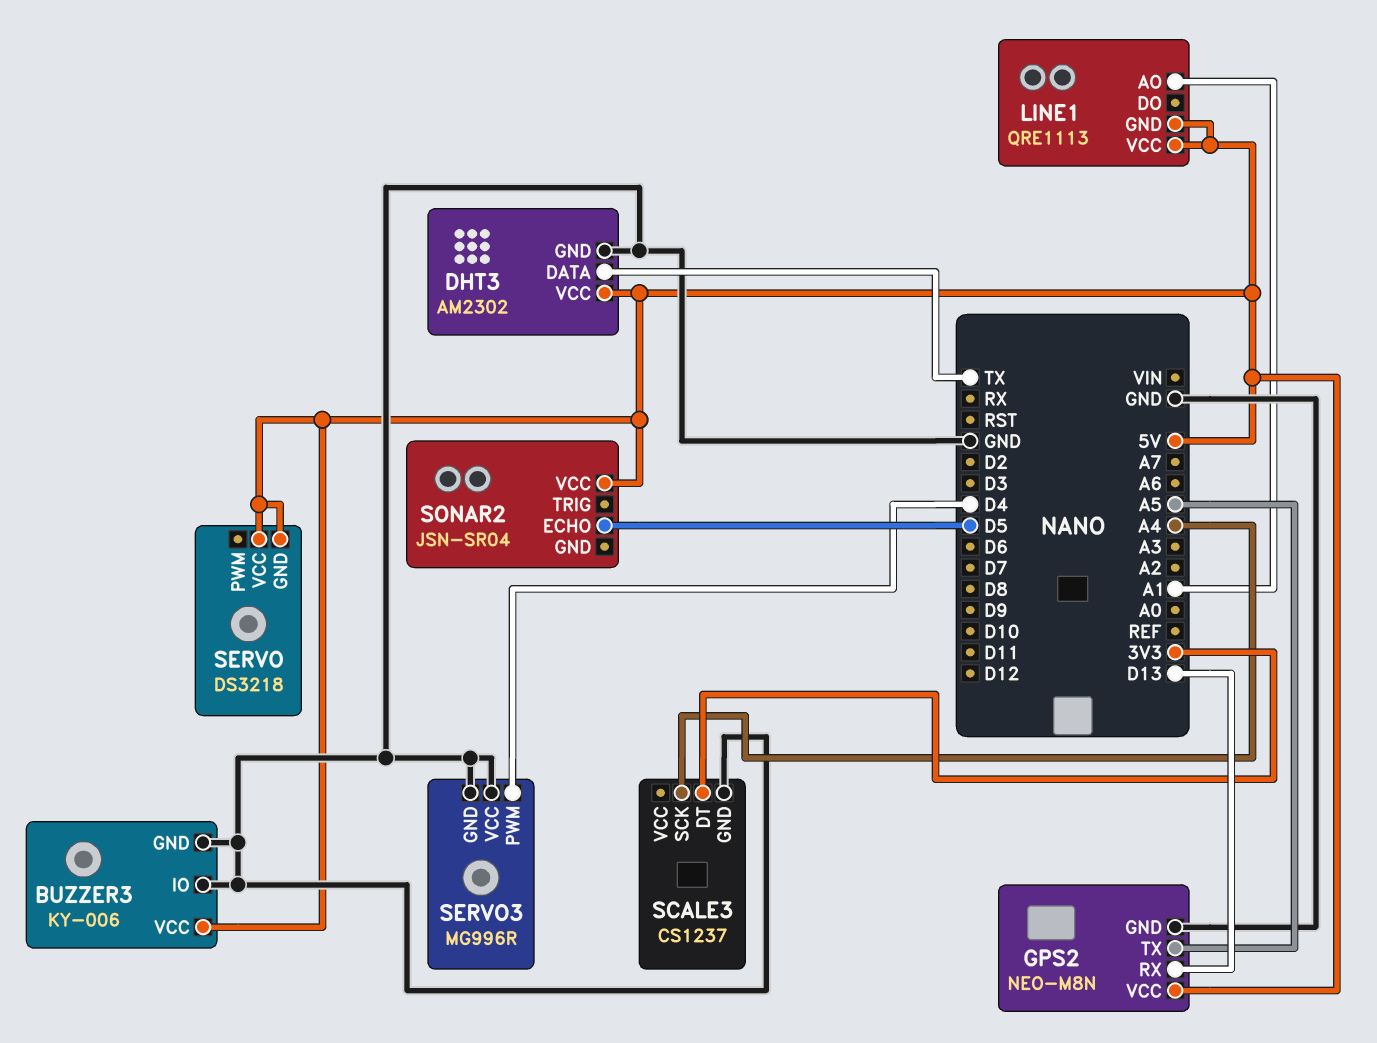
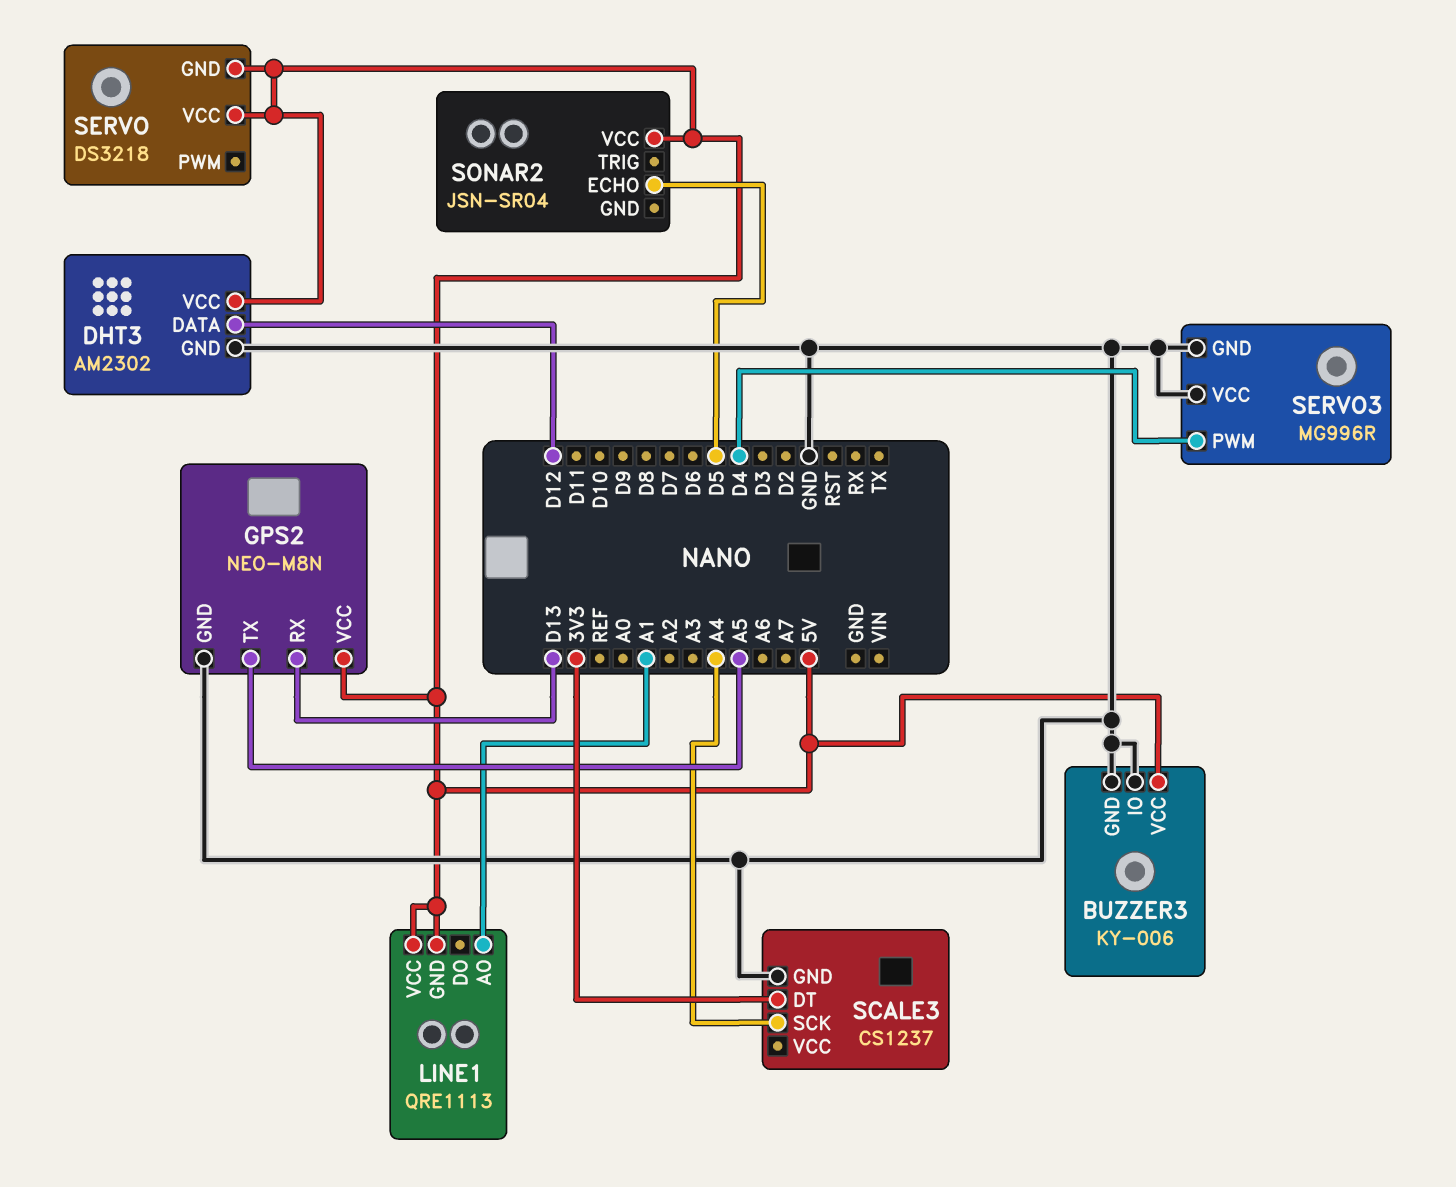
DHT3 pin DATA: TX -> D12

